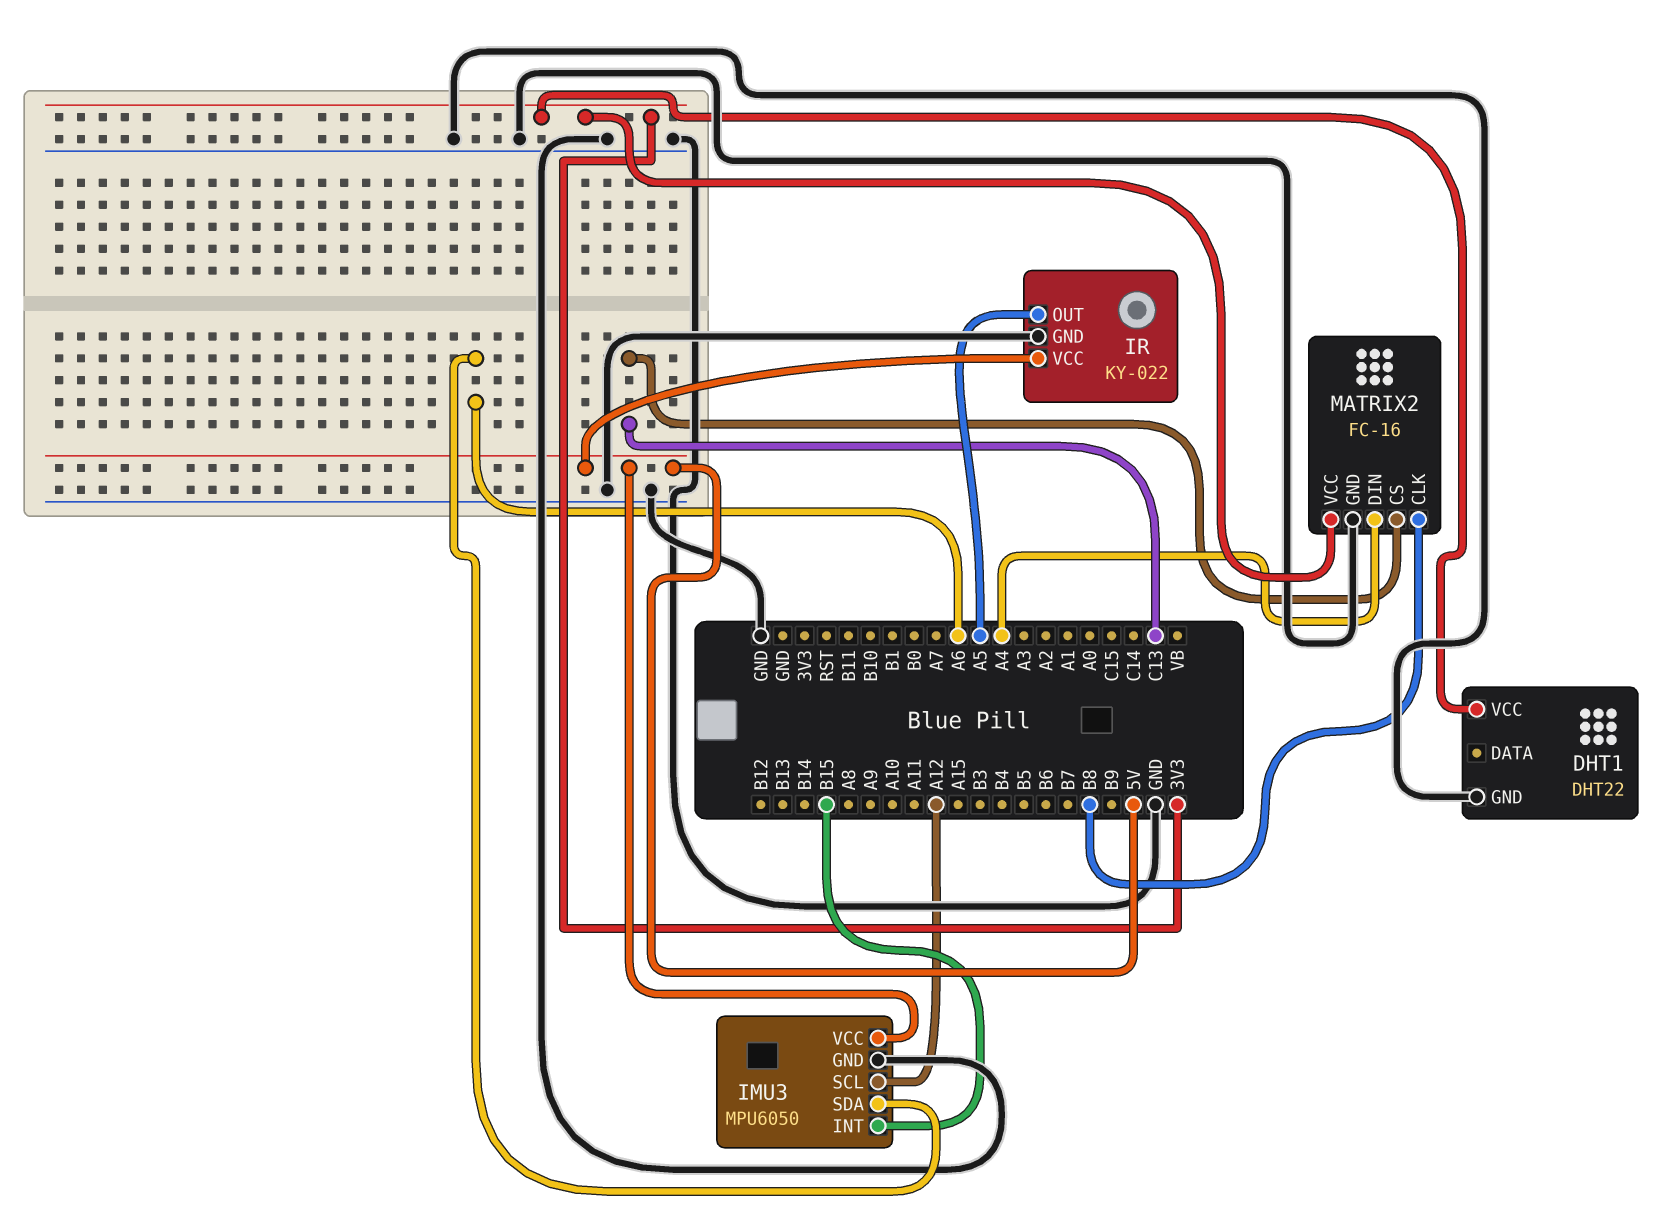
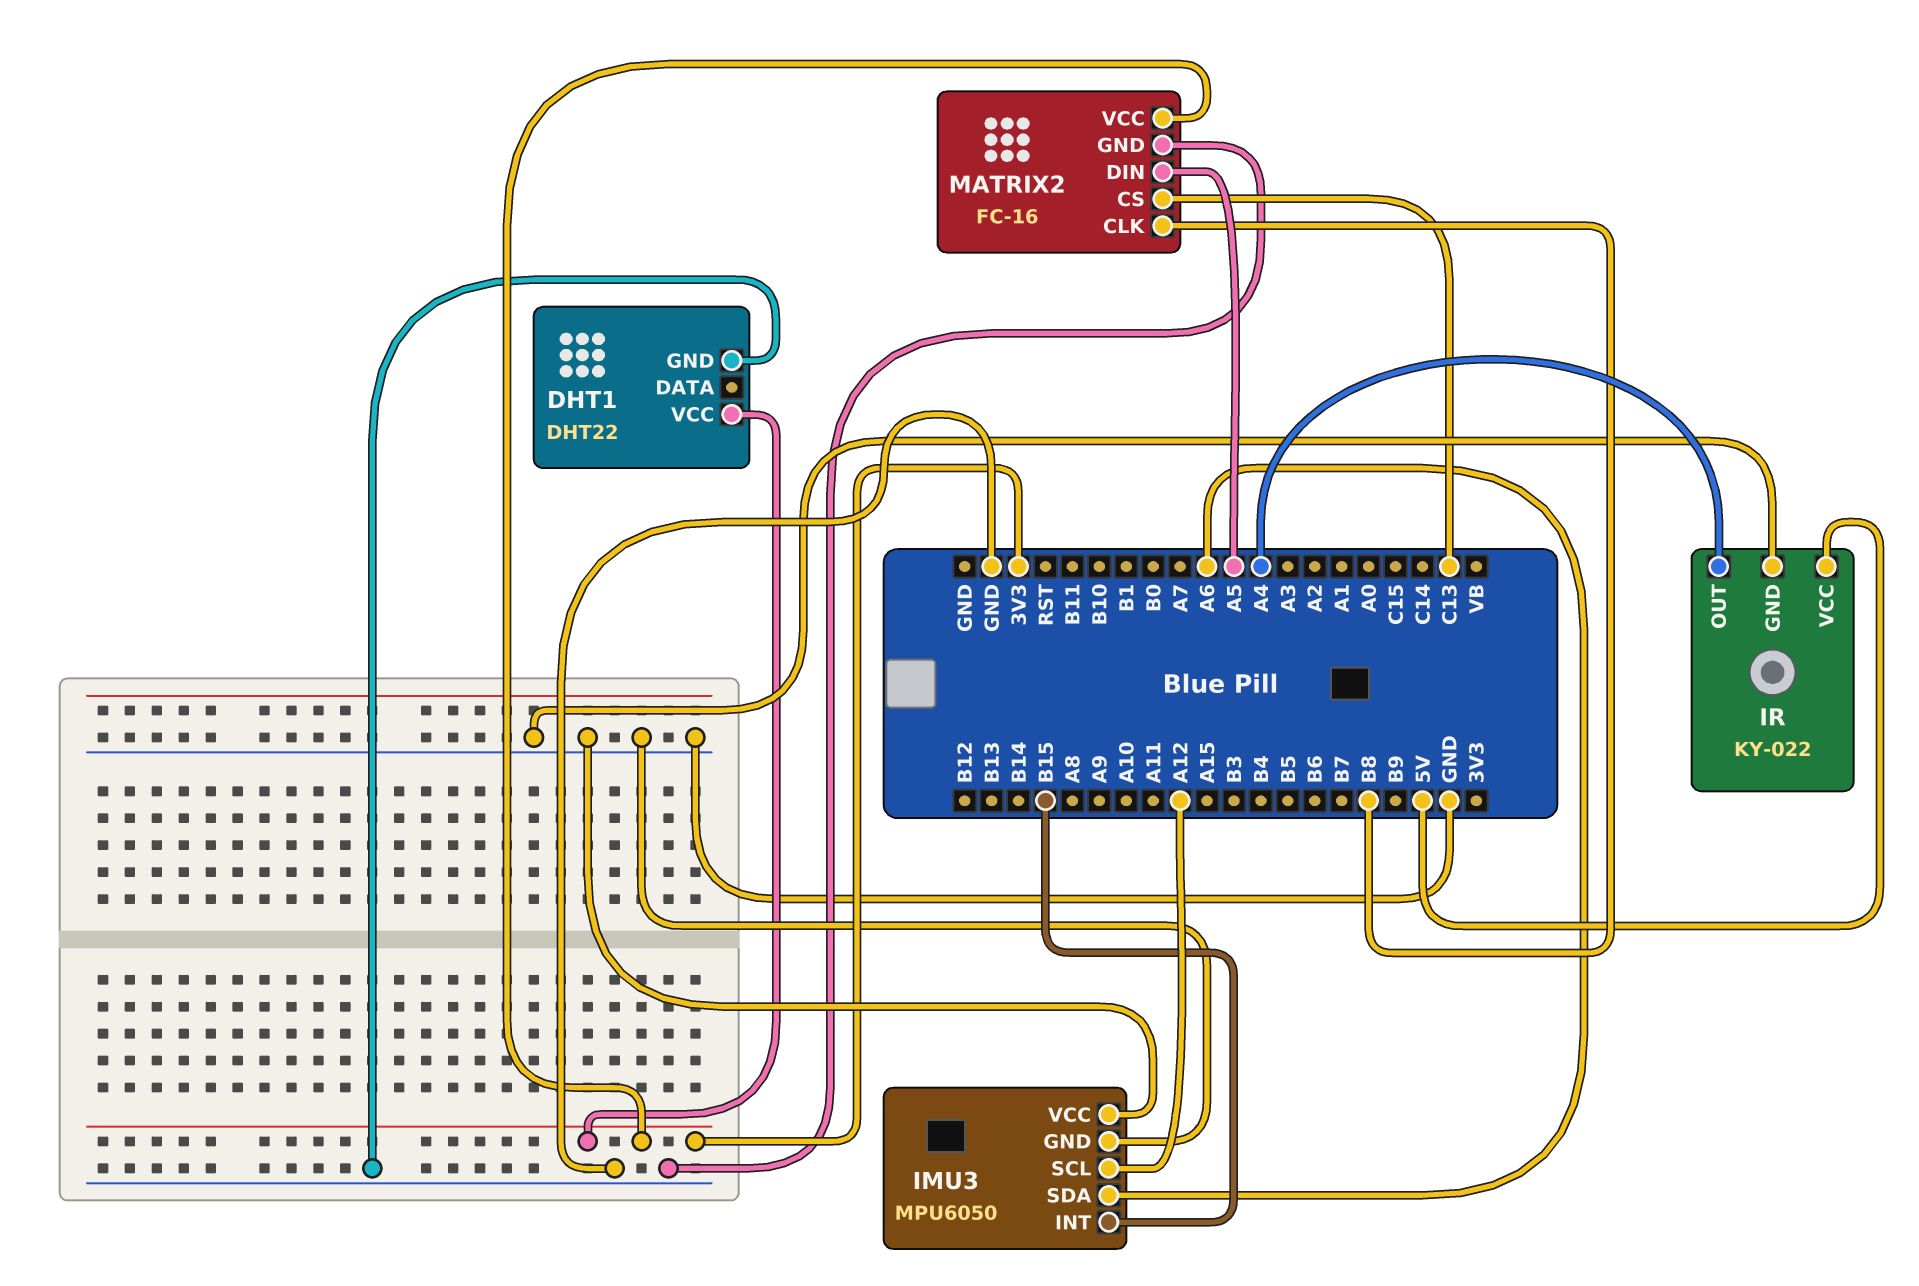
IMU3 pin VCC: 5V -> GND
IR pin OUT: A5 -> A4
MATRIX2 pin DIN: A4 -> A5

